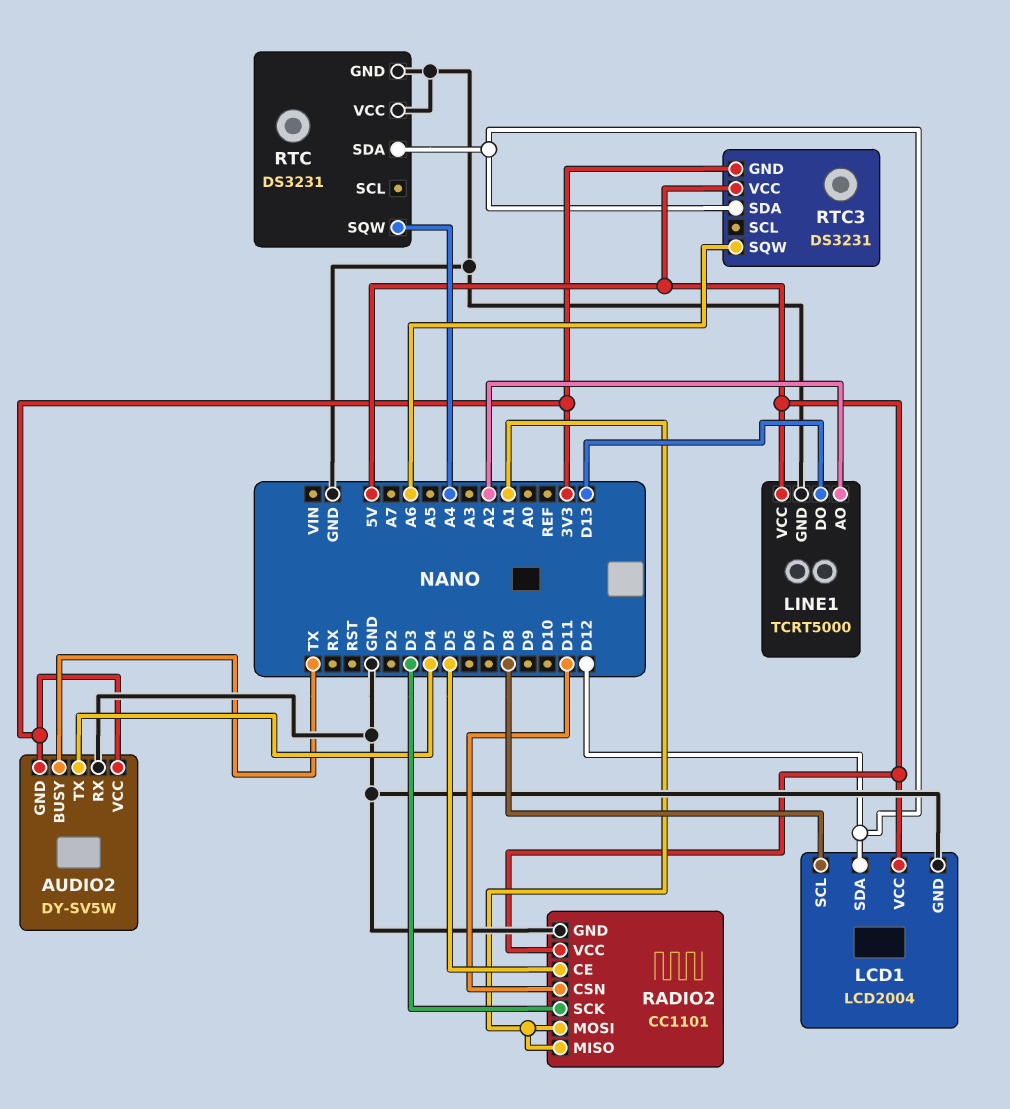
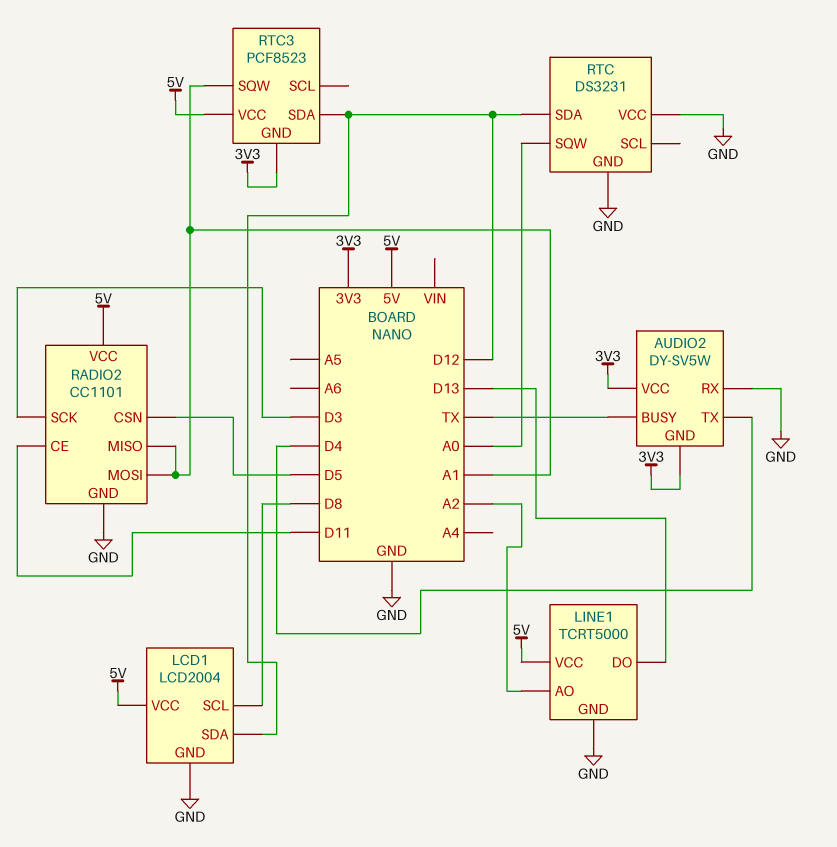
RADIO2 pin CE: D5 -> D11
RADIO2 pin CSN: D11 -> D5
RTC pin SQW: A4 -> A0
RTC3: DS3231 -> PCF8523
RTC3 pin SQW: A6 -> A1

